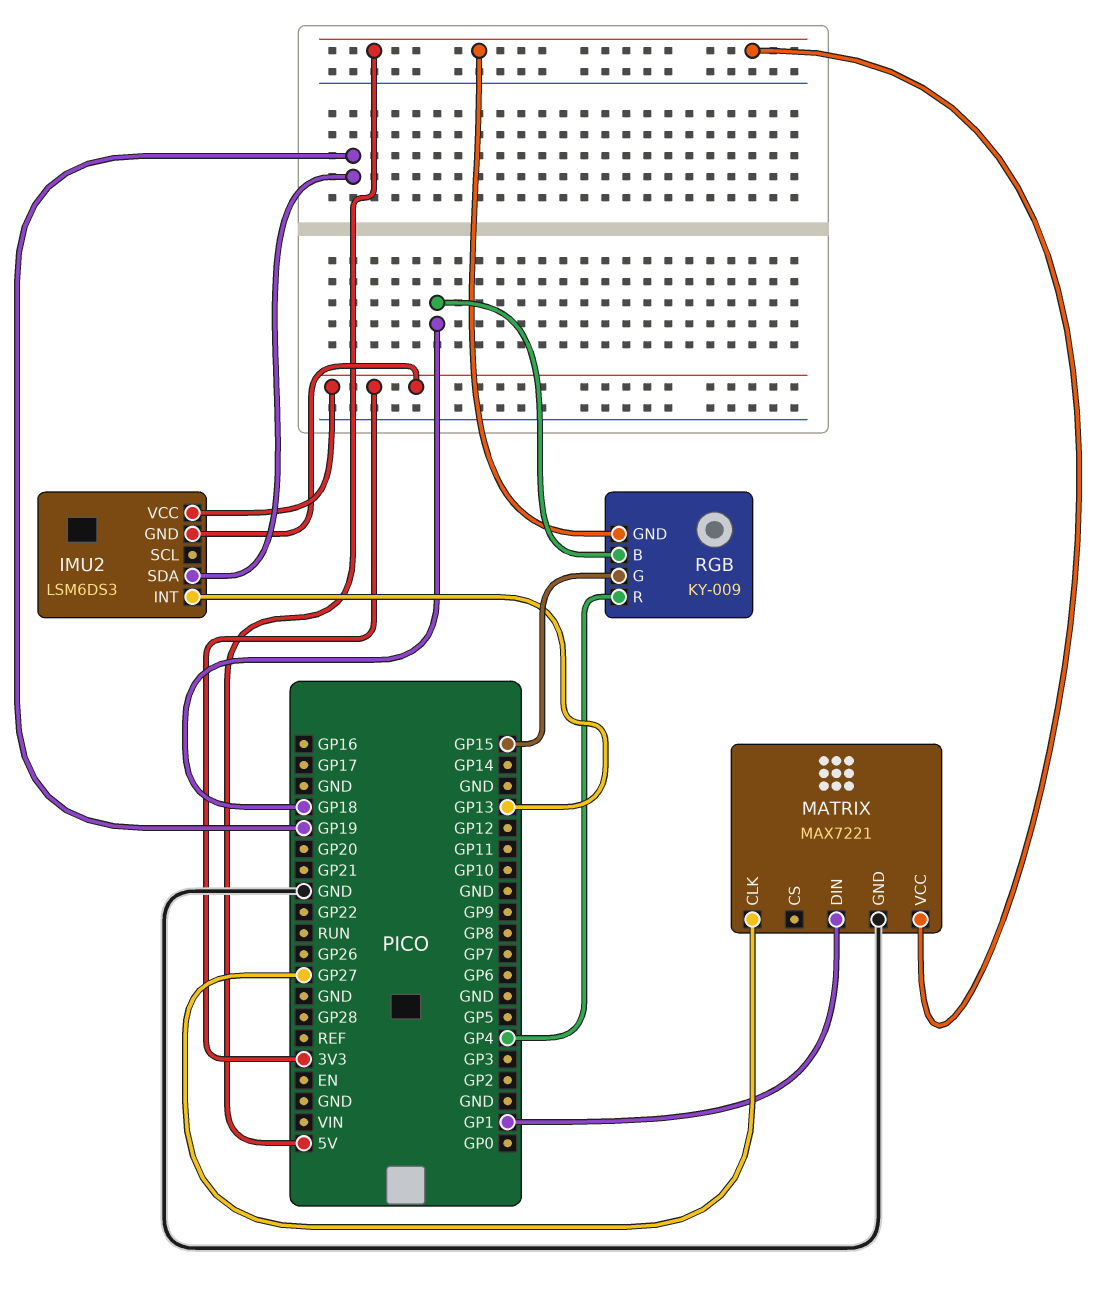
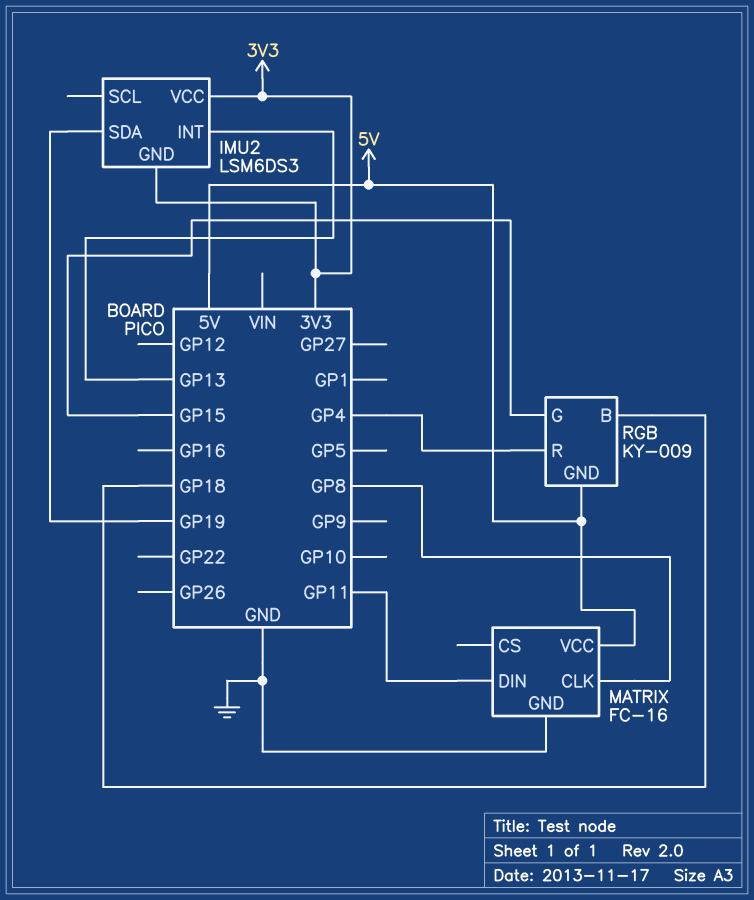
MATRIX: MAX7221 -> FC-16
MATRIX pin CLK: GP27 -> GP8
MATRIX pin DIN: GP1 -> GP11

